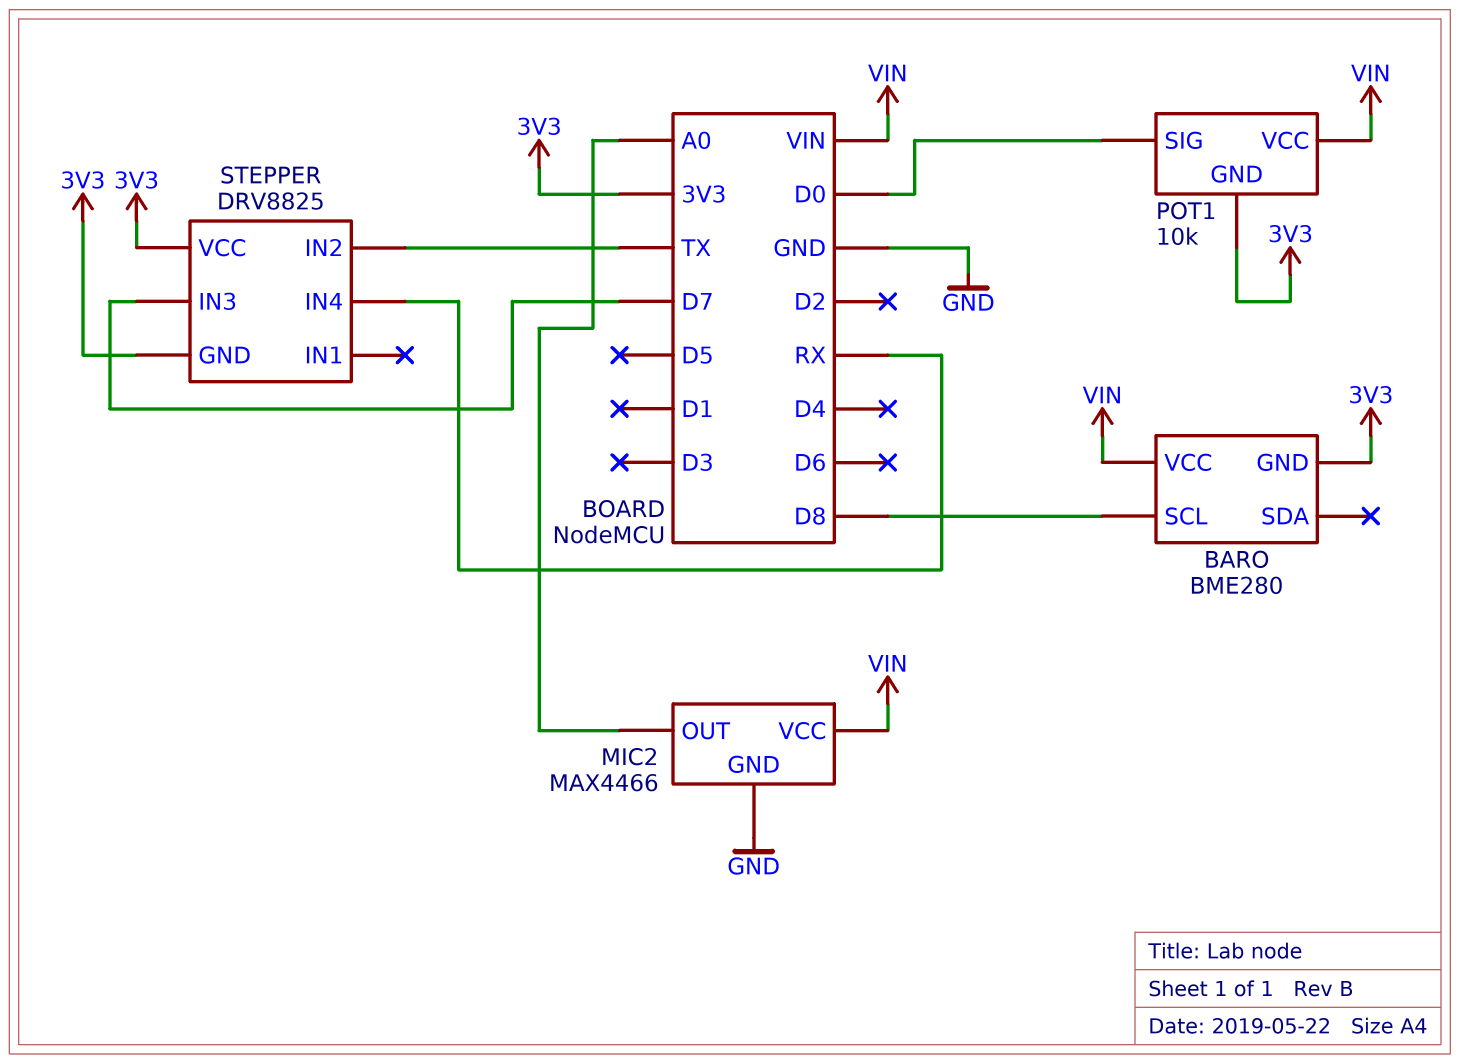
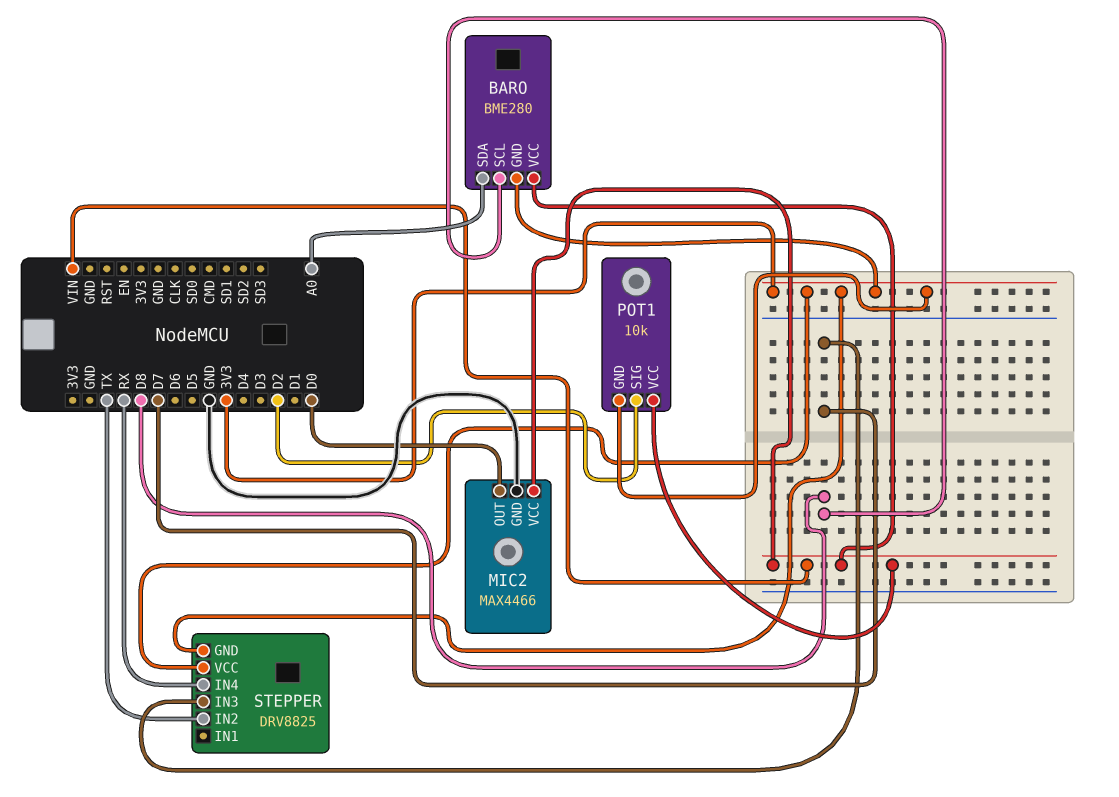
BARO pin SDA: none -> A0
MIC2 pin OUT: A0 -> D0
POT1 pin SIG: D0 -> D2

